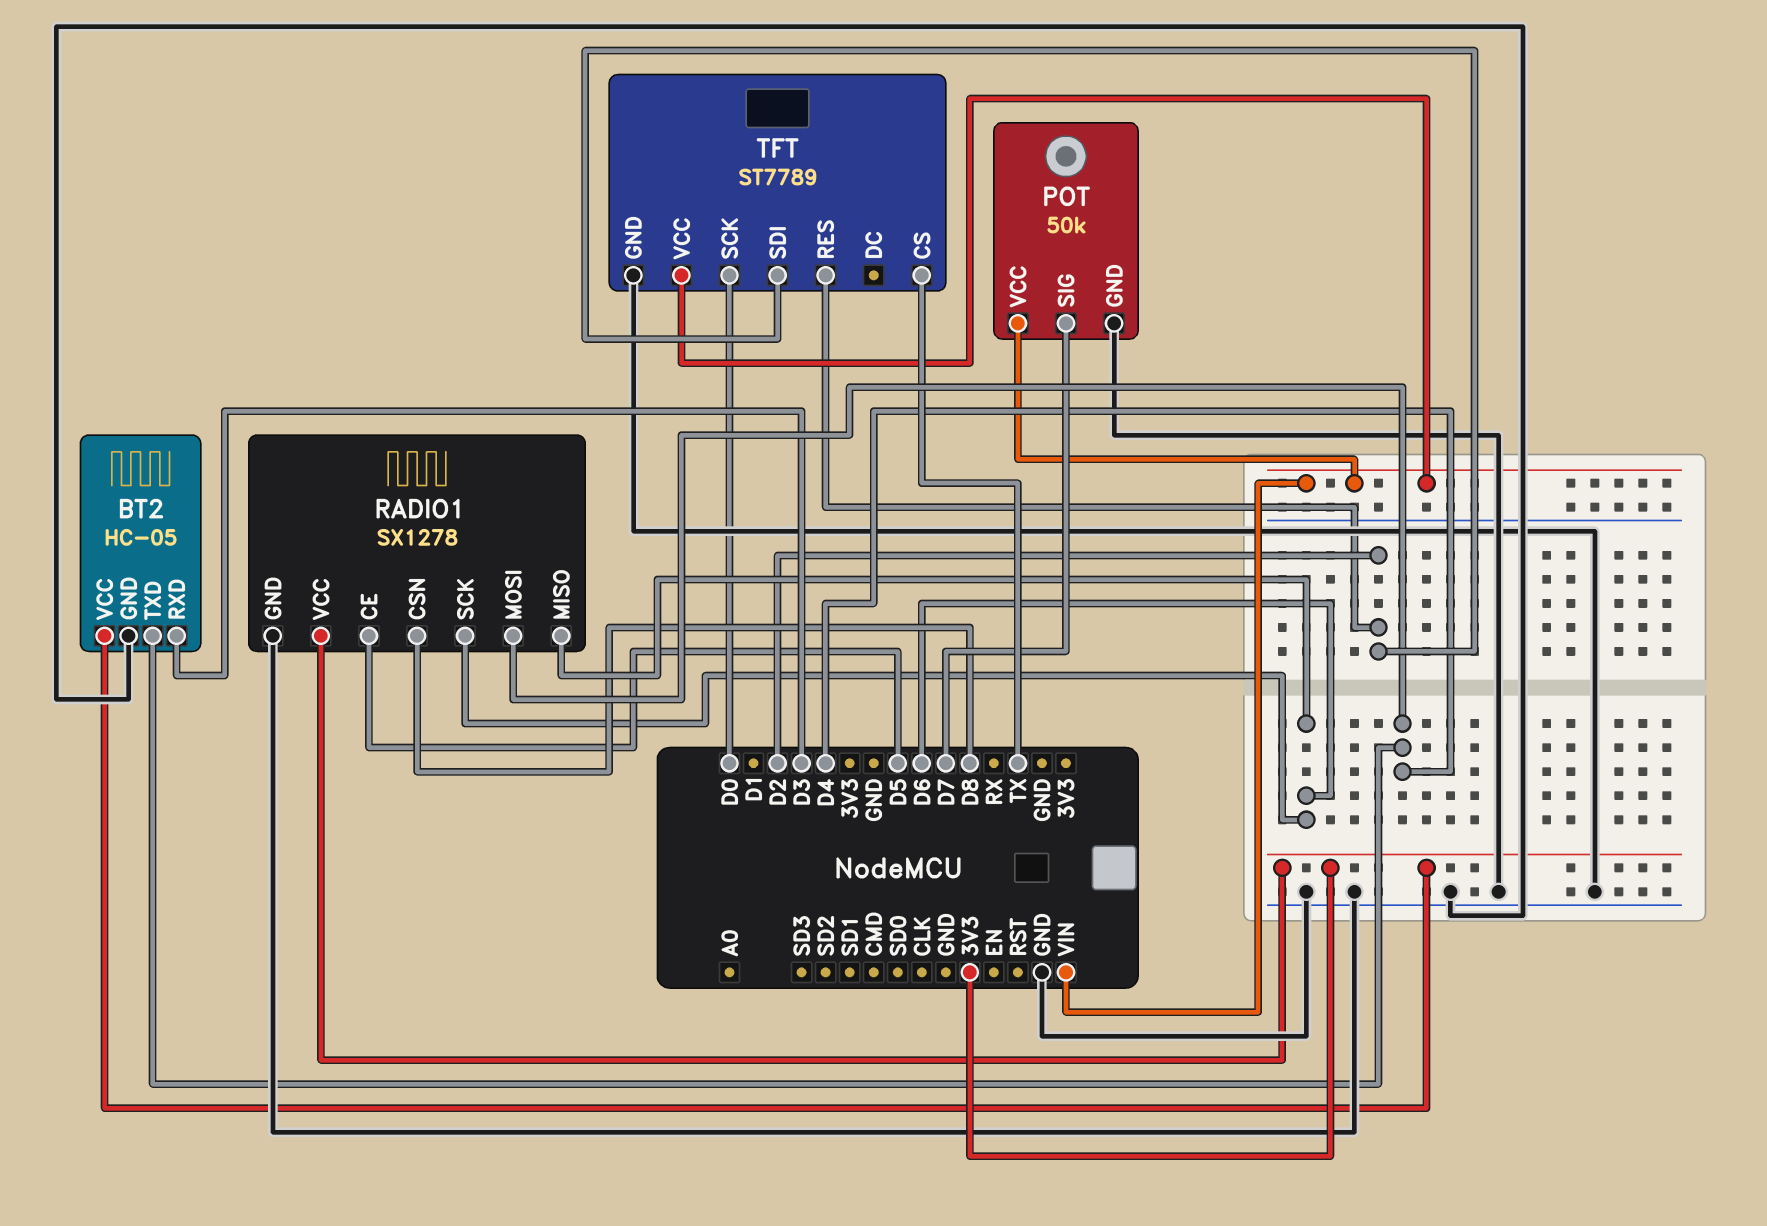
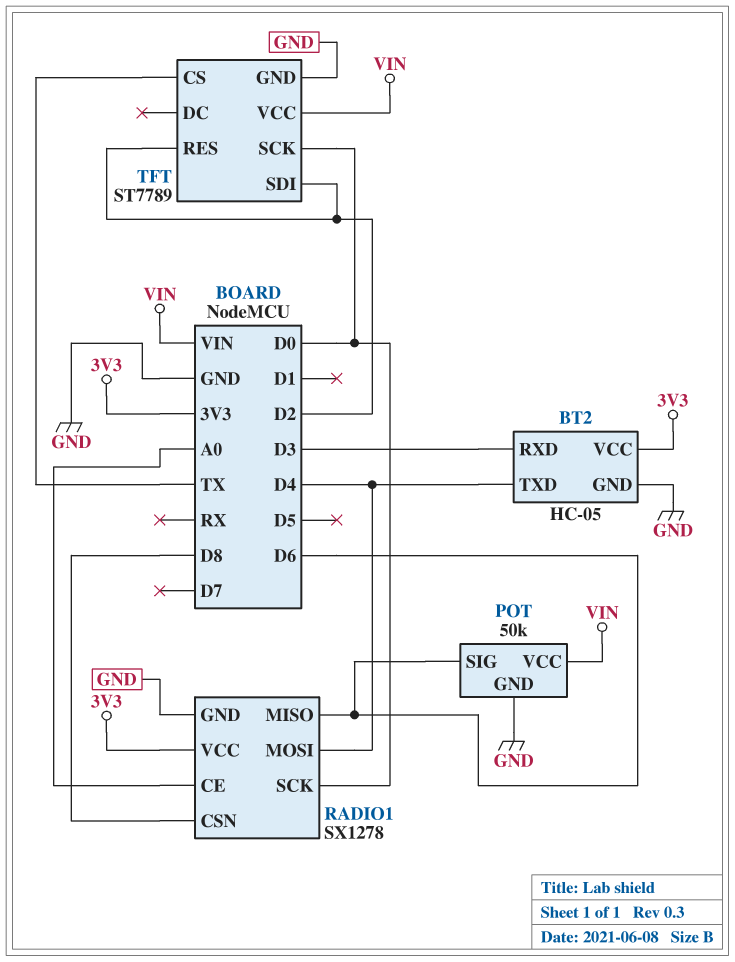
POT pin SIG: D7 -> D6
RADIO1 pin CE: D5 -> A0
RADIO1 pin SCK: D6 -> D0

